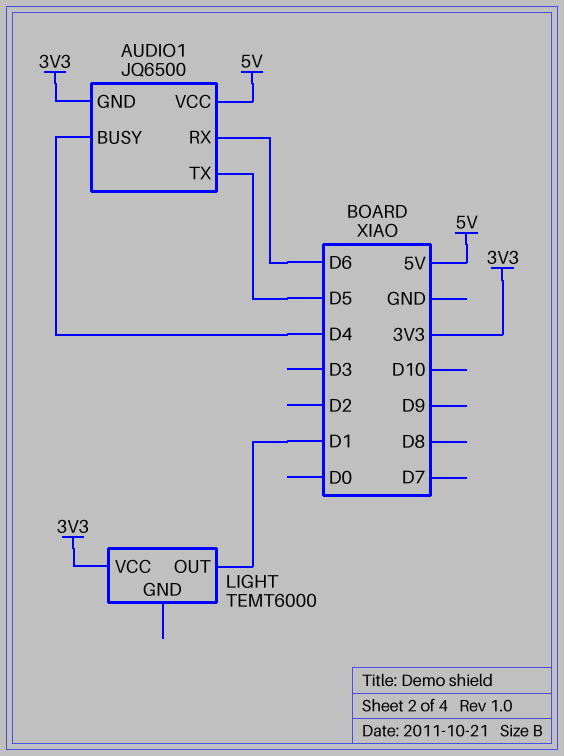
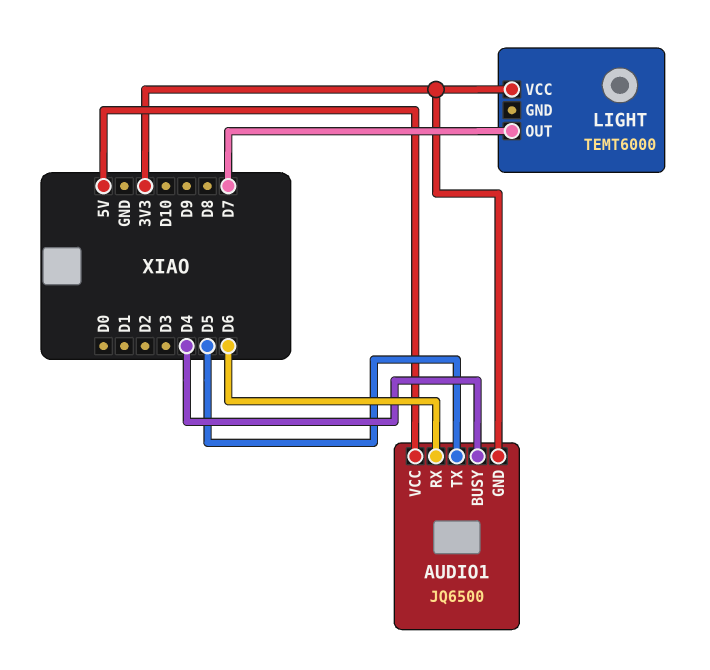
LIGHT pin OUT: D1 -> D7

